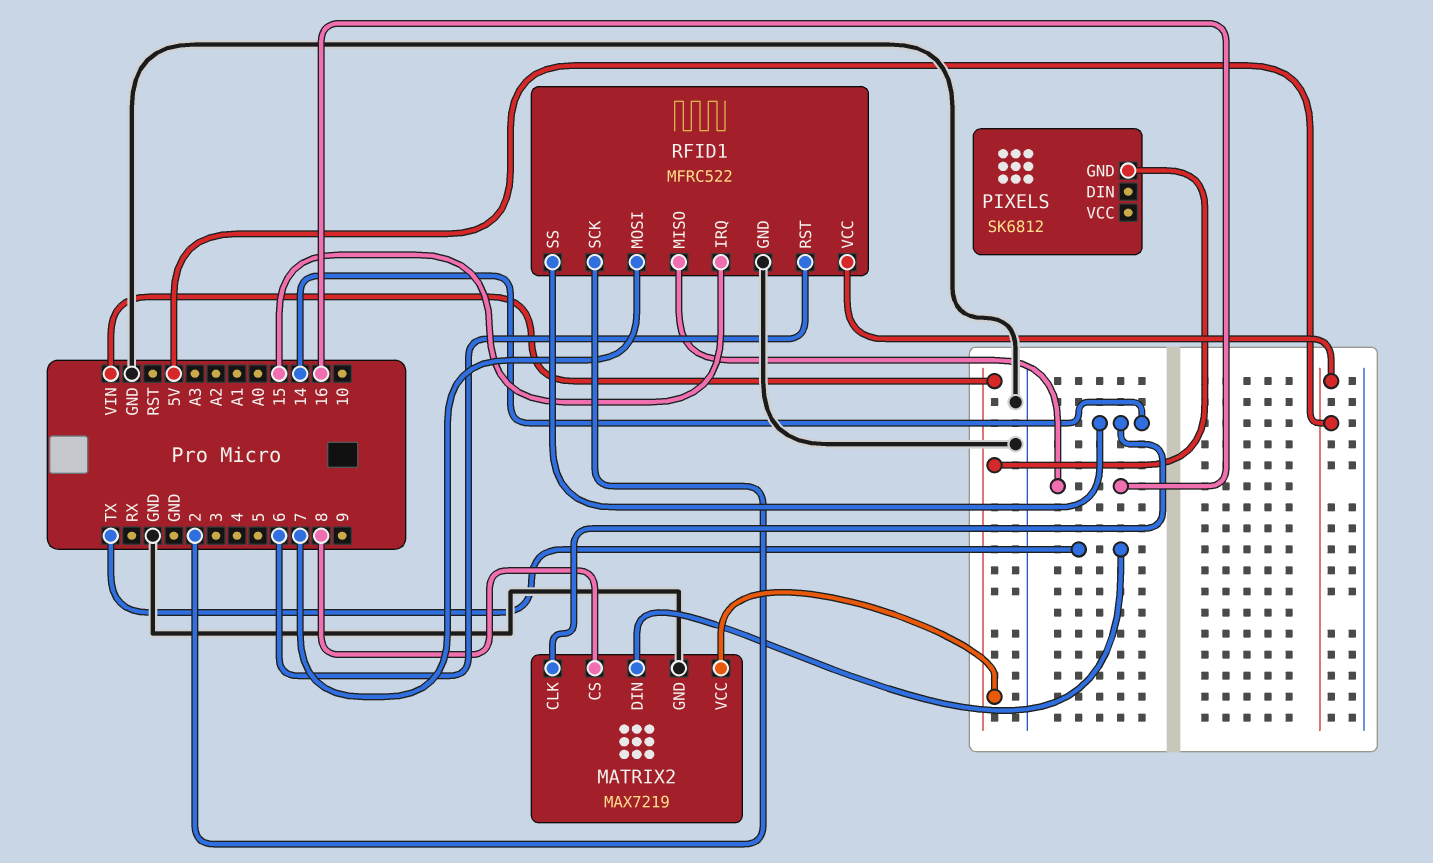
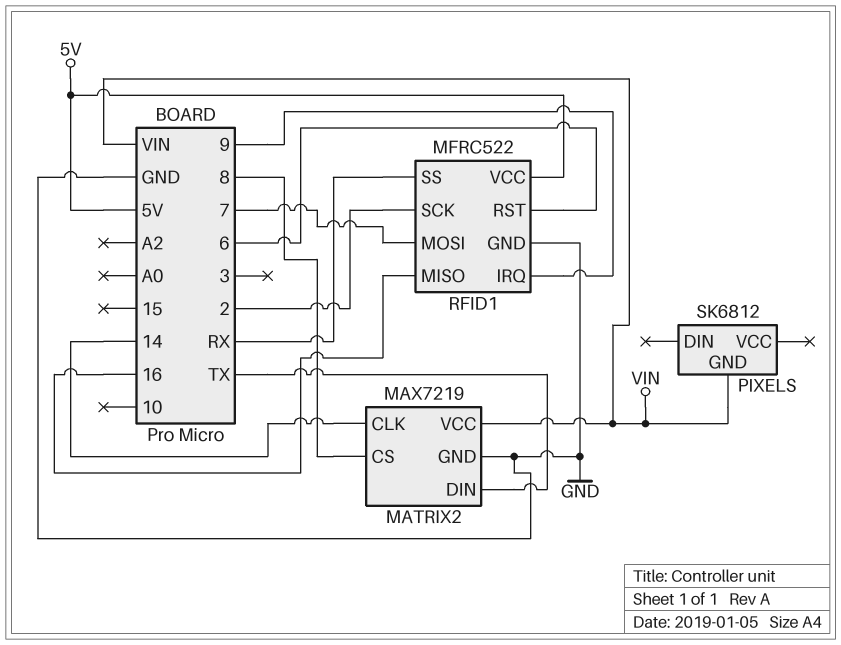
RFID1 pin IRQ: 15 -> 9
RFID1 pin SS: 14 -> RX

